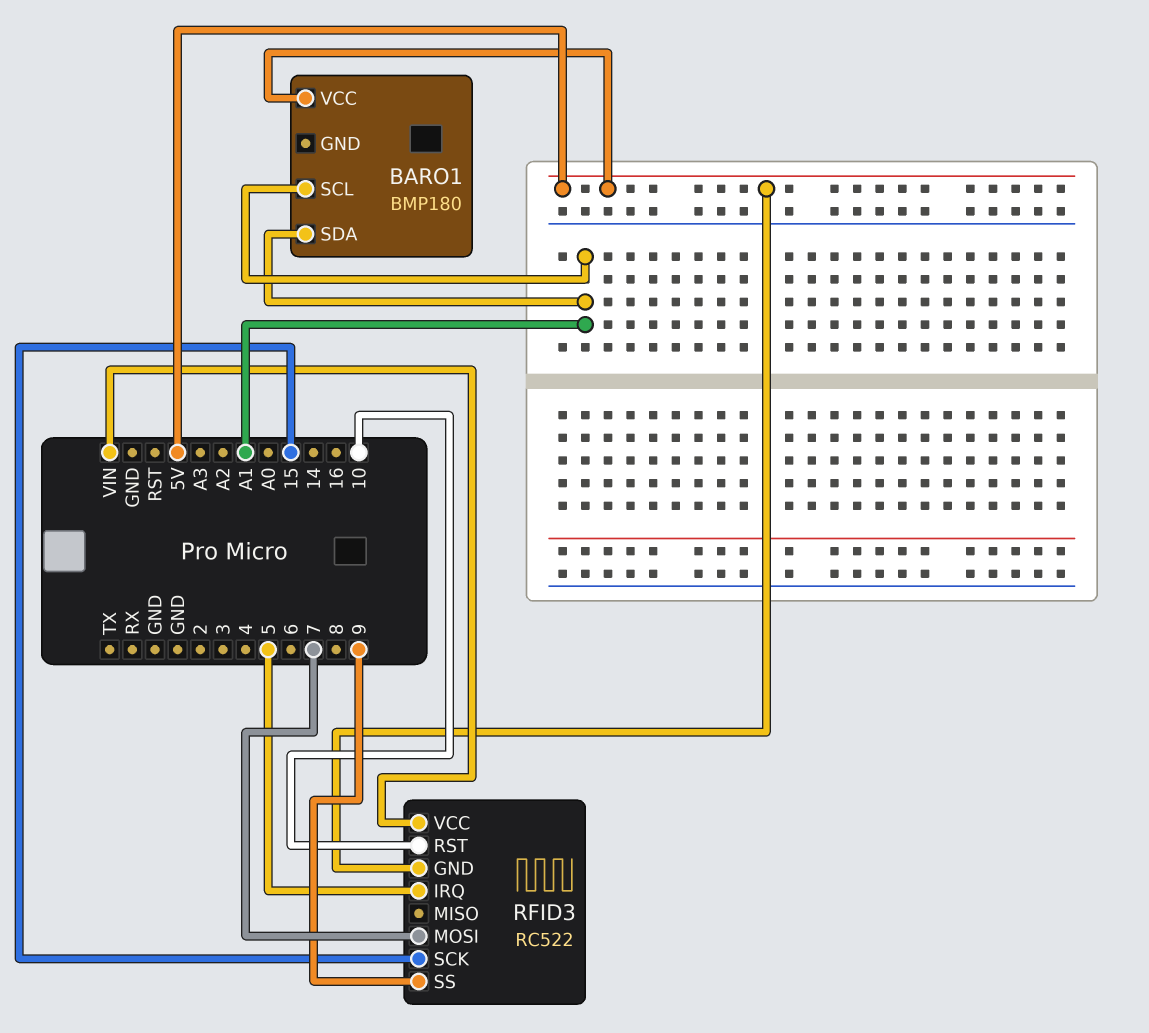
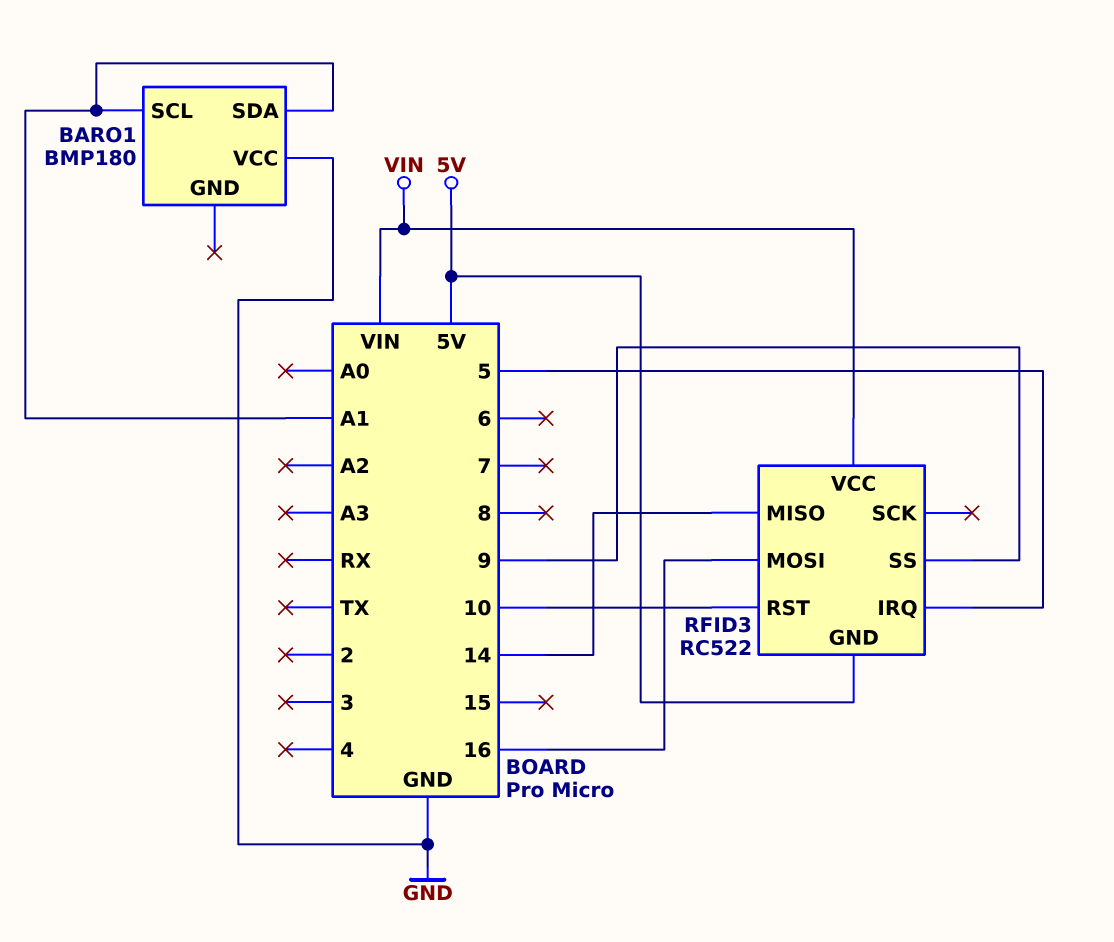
BARO1 pin VCC: 5V -> GND
RFID3 pin MISO: none -> 14
RFID3 pin MOSI: 7 -> 16
RFID3 pin SCK: 15 -> none

